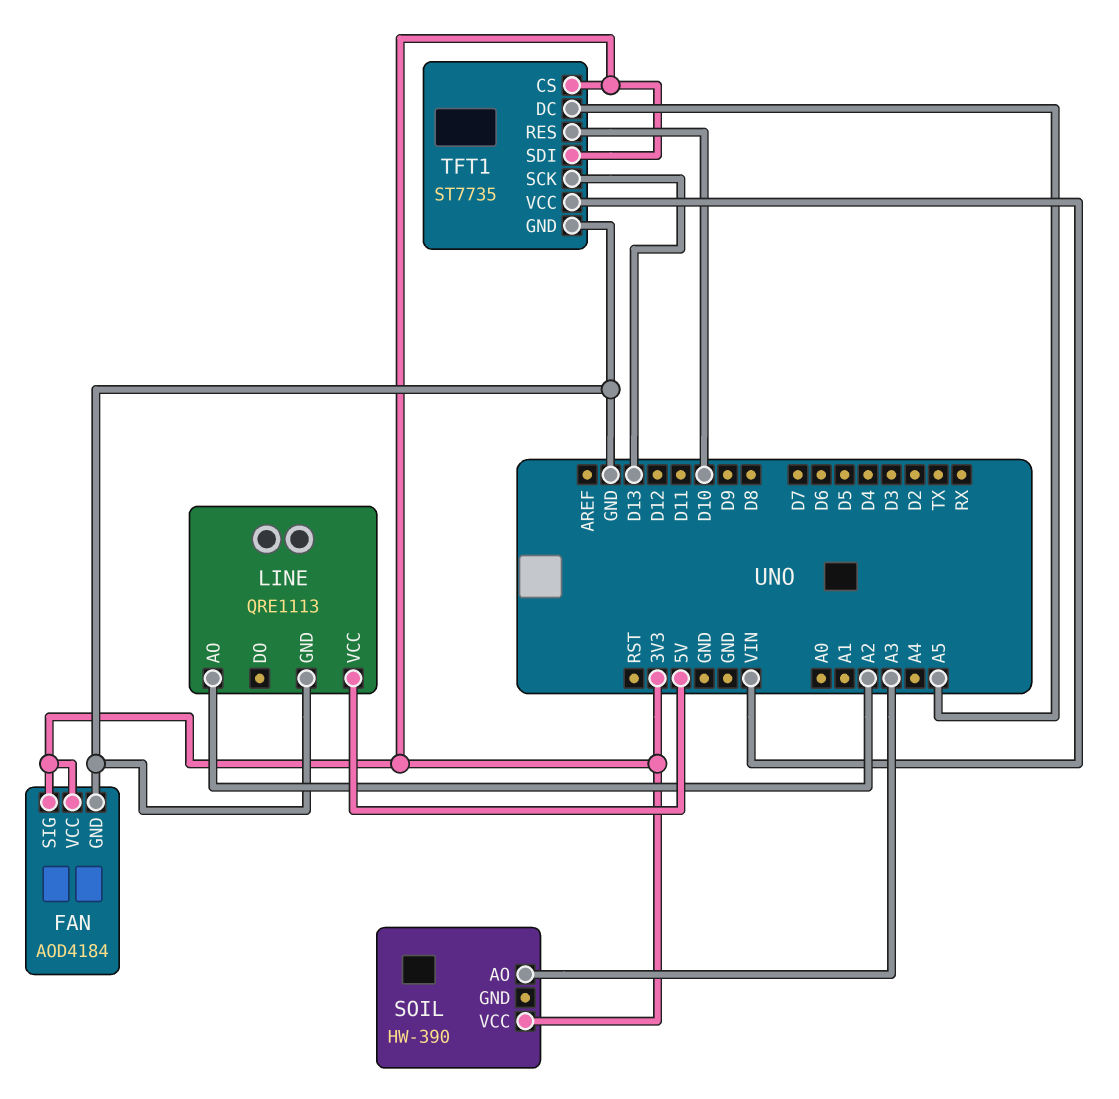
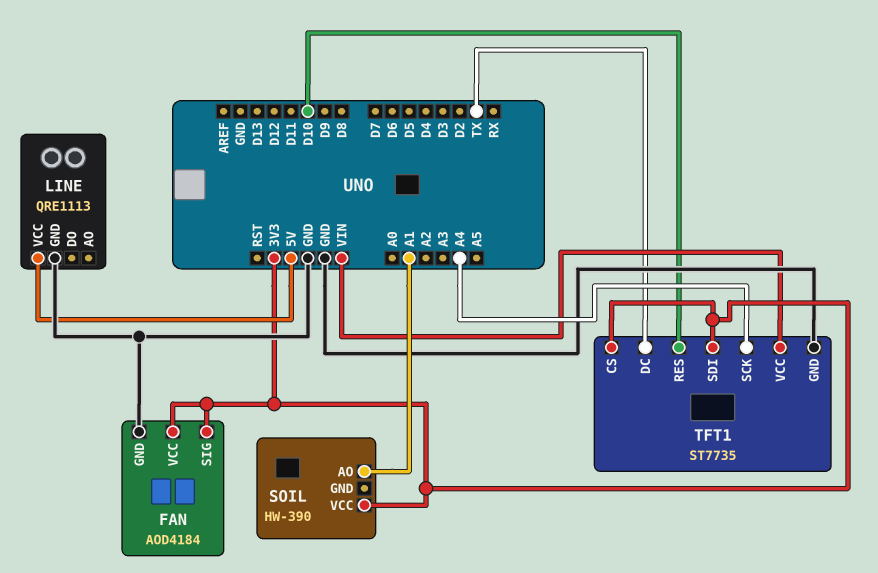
LINE pin AO: A2 -> none
SOIL pin AO: A3 -> A1
TFT1 pin DC: A5 -> TX
TFT1 pin SCK: D13 -> A4

